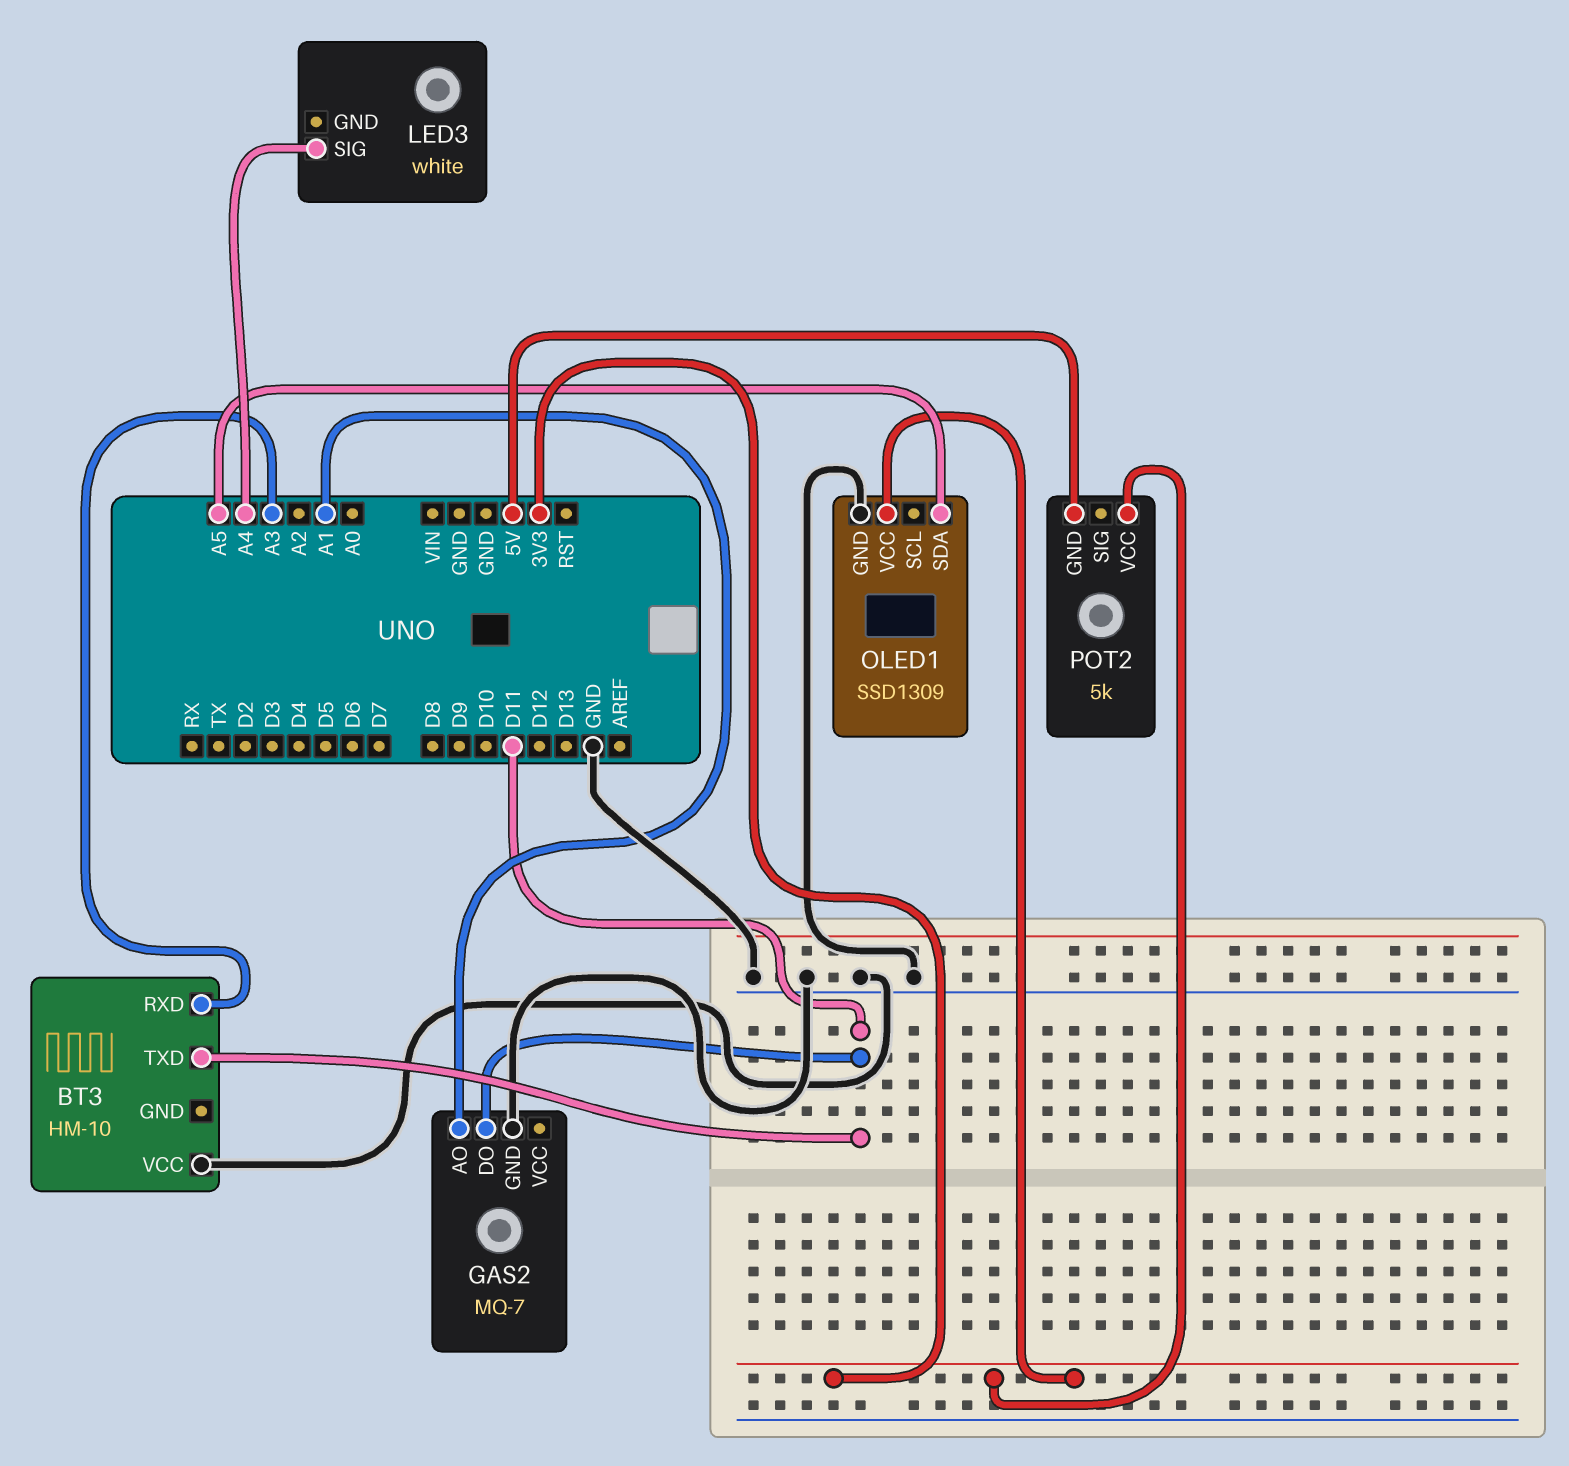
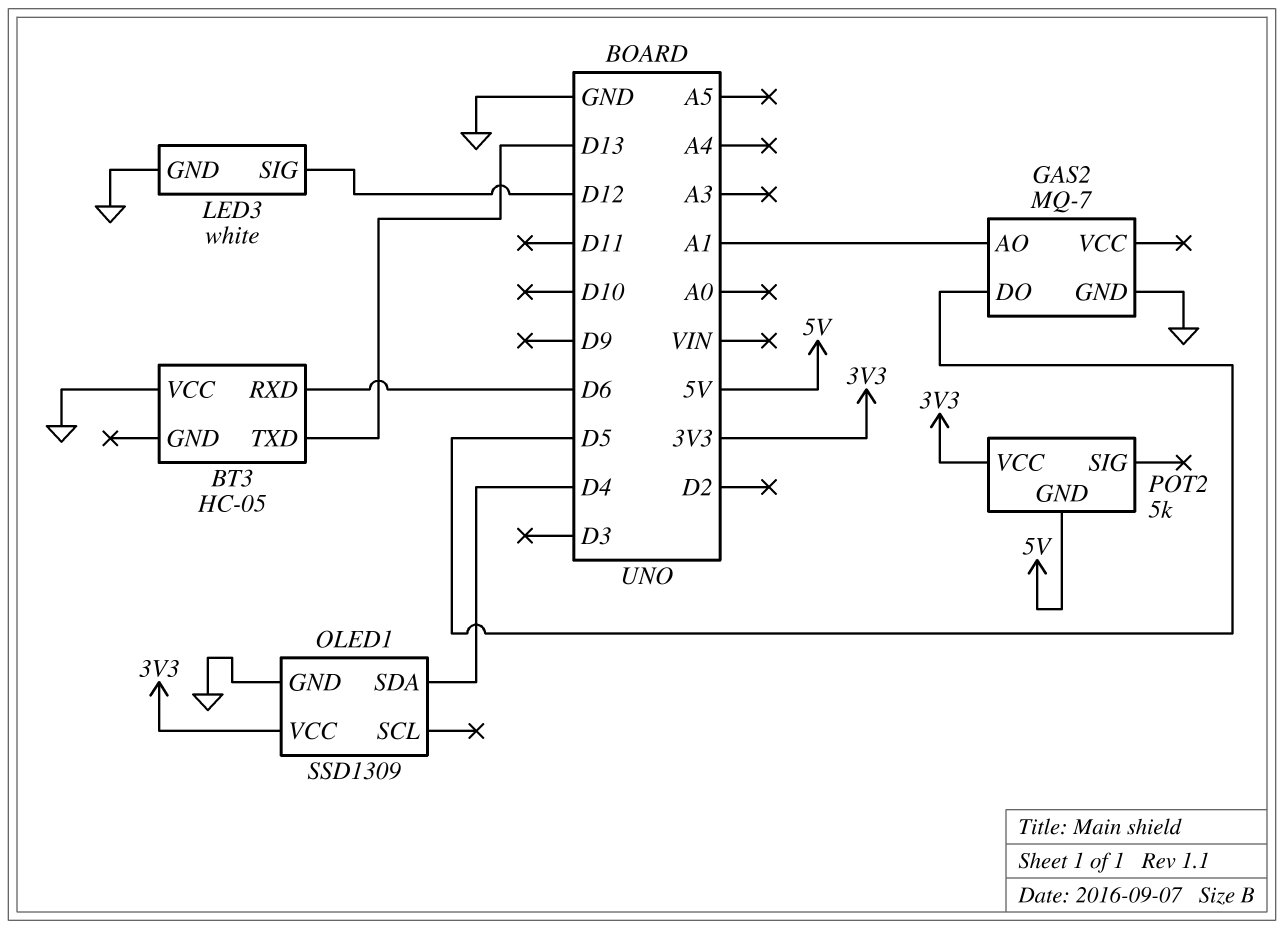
BT3: HM-10 -> HC-05
BT3 pin RXD: A3 -> D6
BT3 pin TXD: D11 -> D13
GAS2 pin DO: D11 -> D5
LED3 pin GND: none -> GND
LED3 pin SIG: A4 -> D12
OLED1 pin SDA: A5 -> D4

